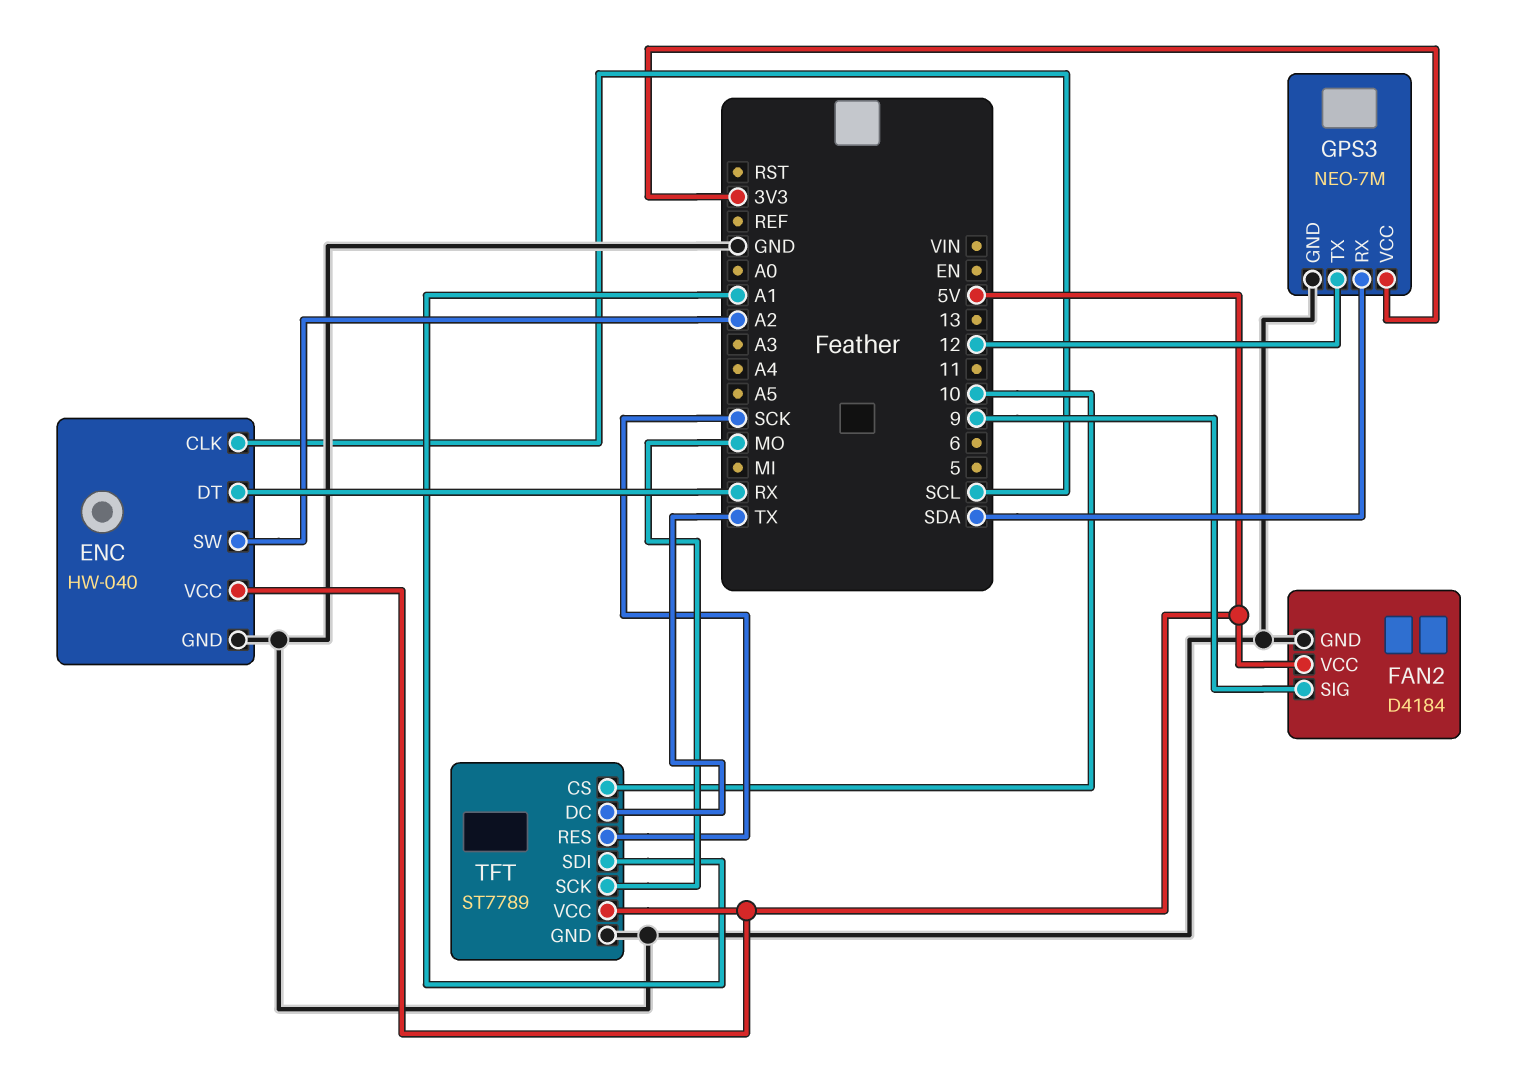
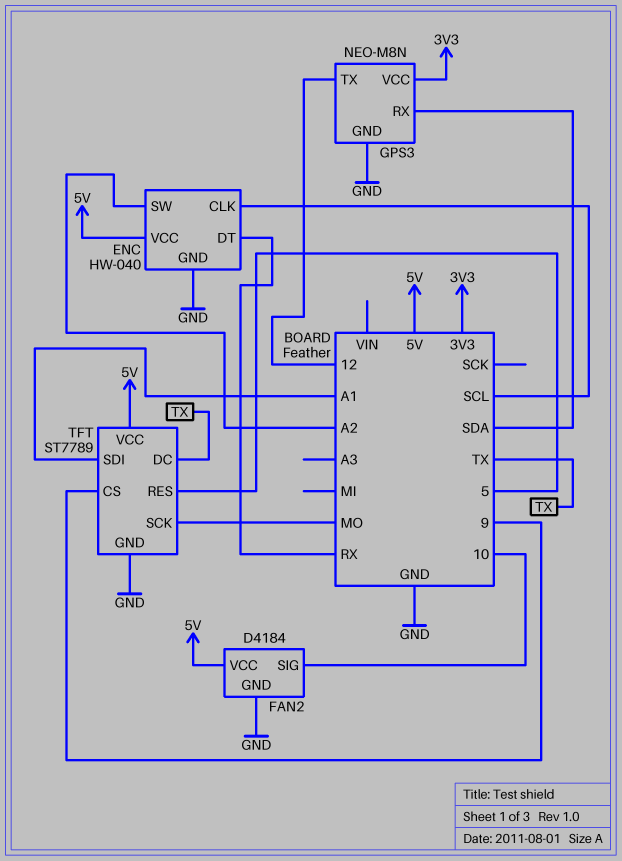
FAN2 pin SIG: 9 -> 10
GPS3: NEO-7M -> NEO-M8N
TFT pin CS: 10 -> 9
TFT pin RES: SCK -> 5

